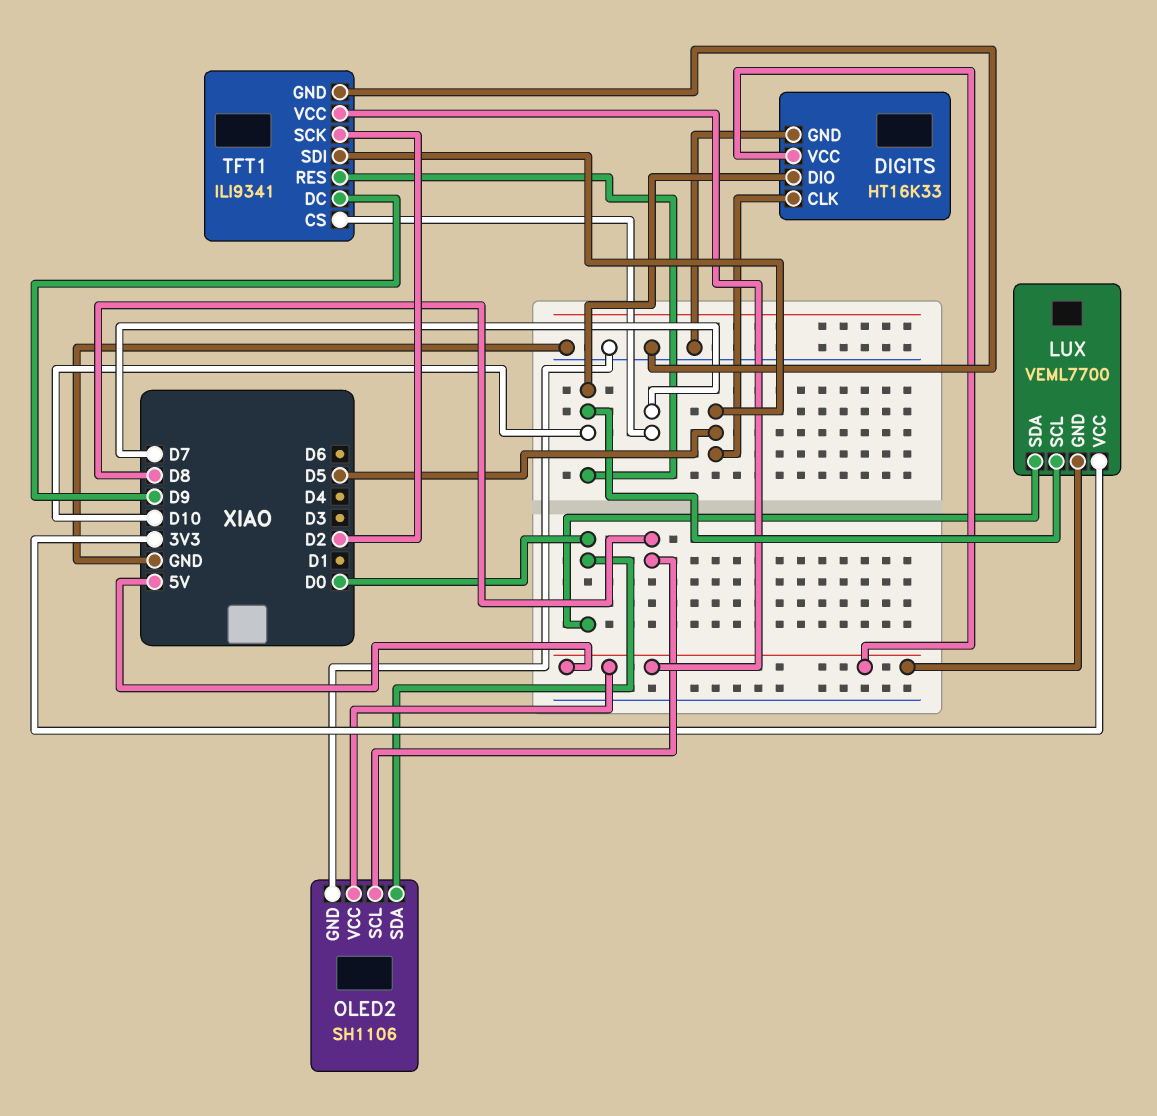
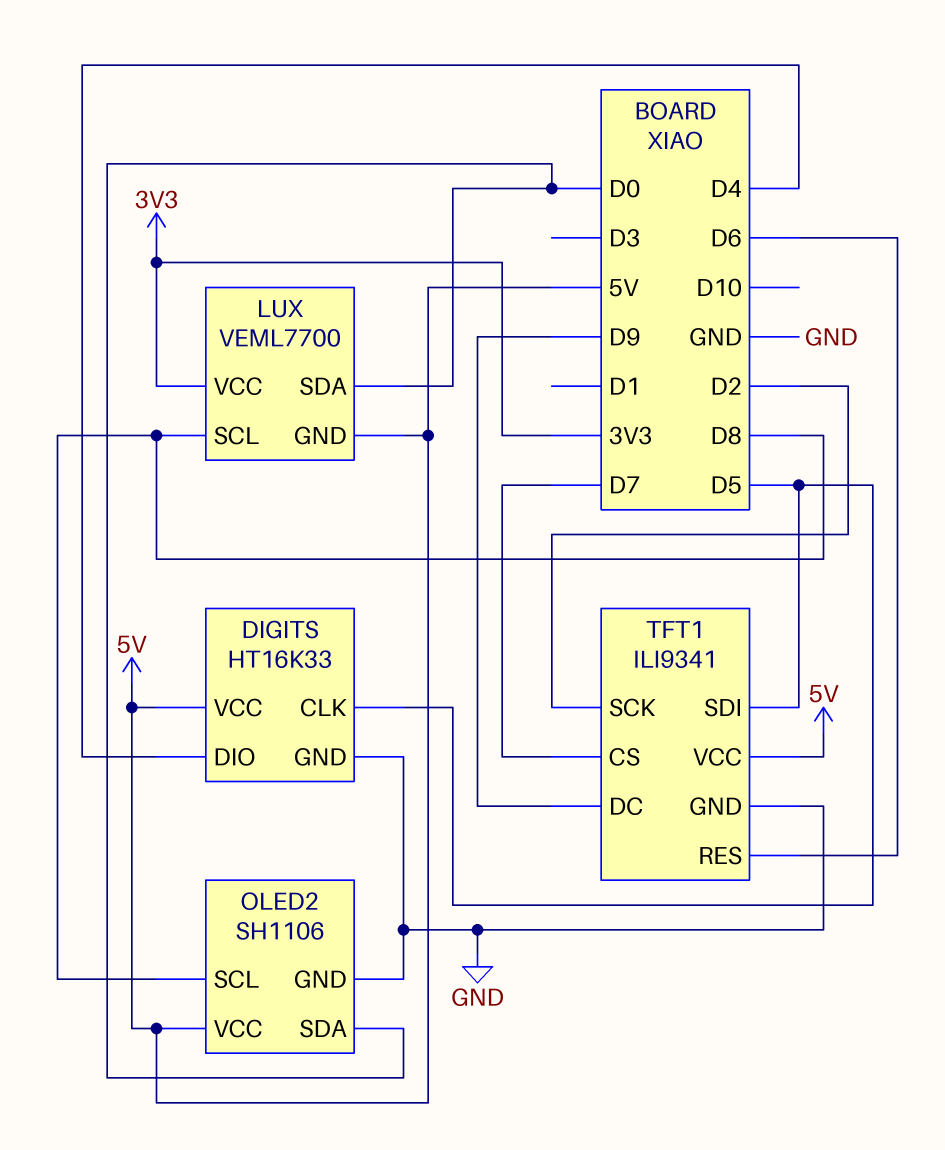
DIGITS pin DIO: D10 -> D4
LUX pin SCL: D10 -> D8
TFT1 pin RES: D10 -> D6

